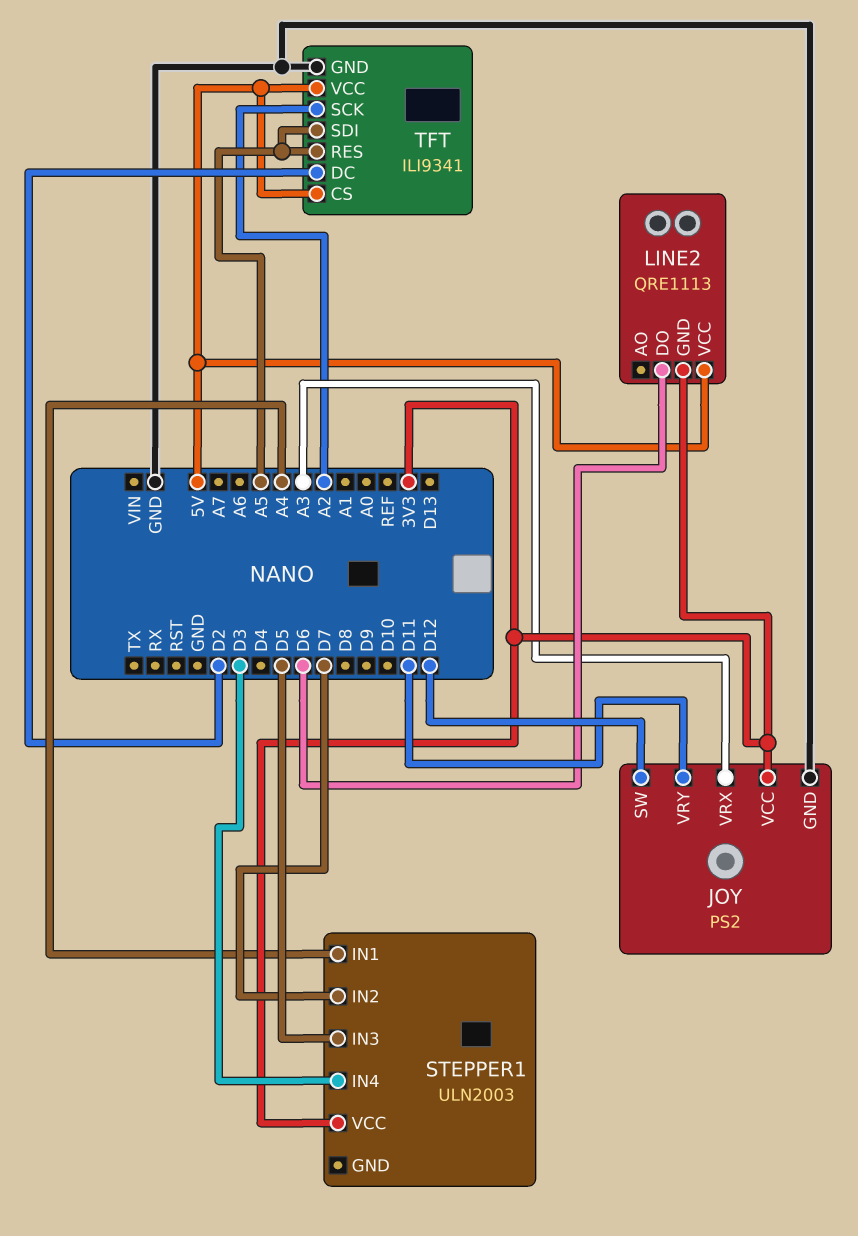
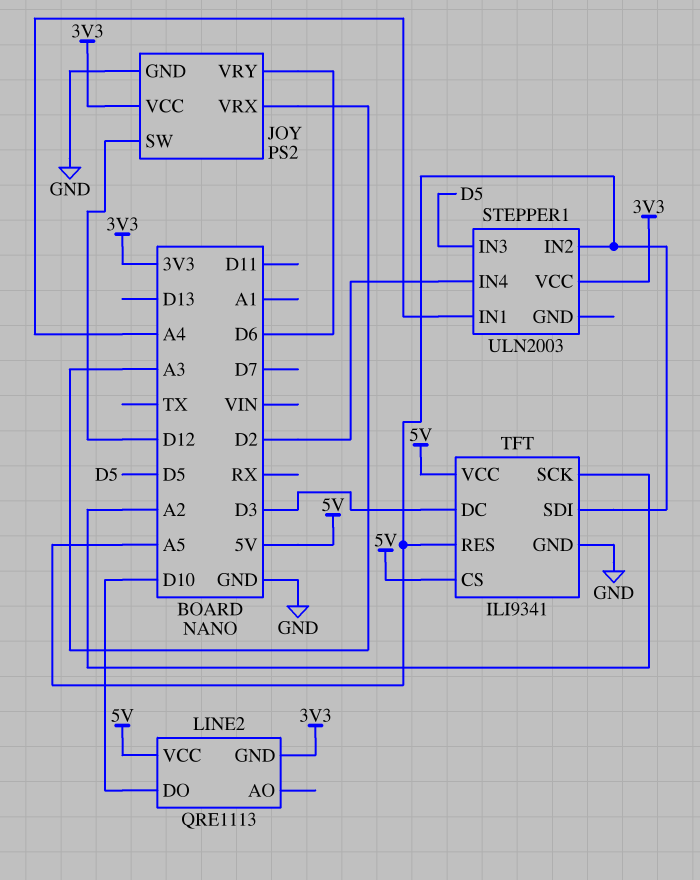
JOY pin VRY: D11 -> D6
LINE2 pin DO: D6 -> D10
STEPPER1 pin IN2: D7 -> A5
STEPPER1 pin IN4: D3 -> D2
TFT pin DC: D2 -> D3

